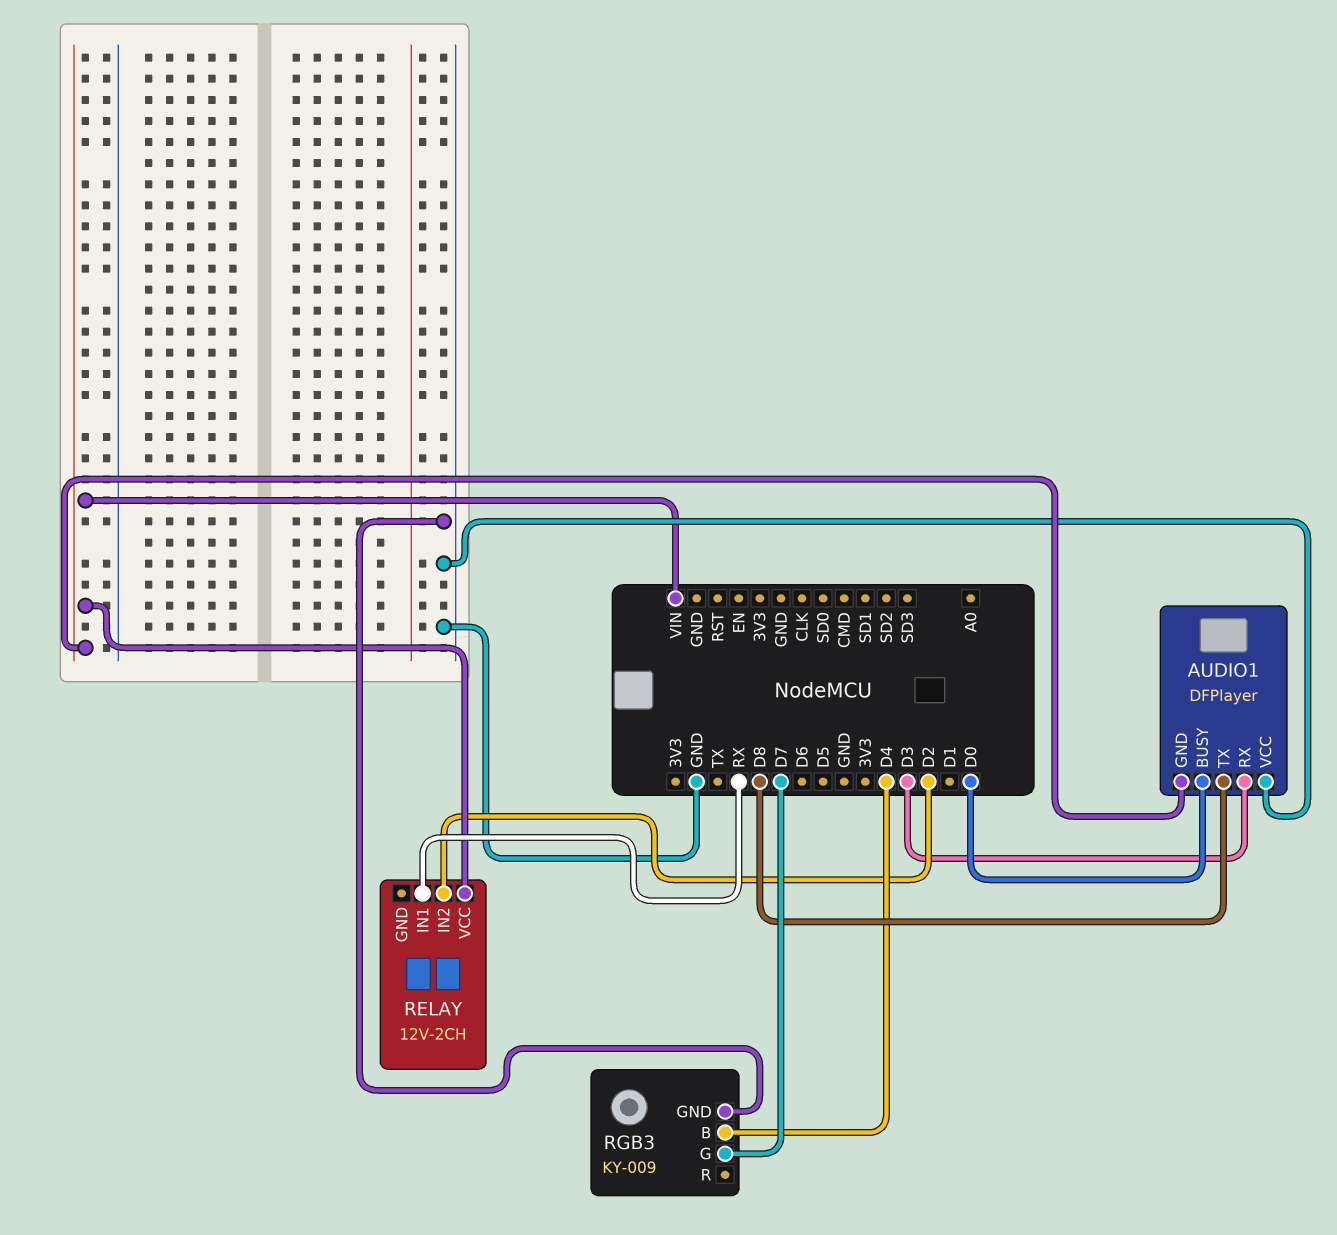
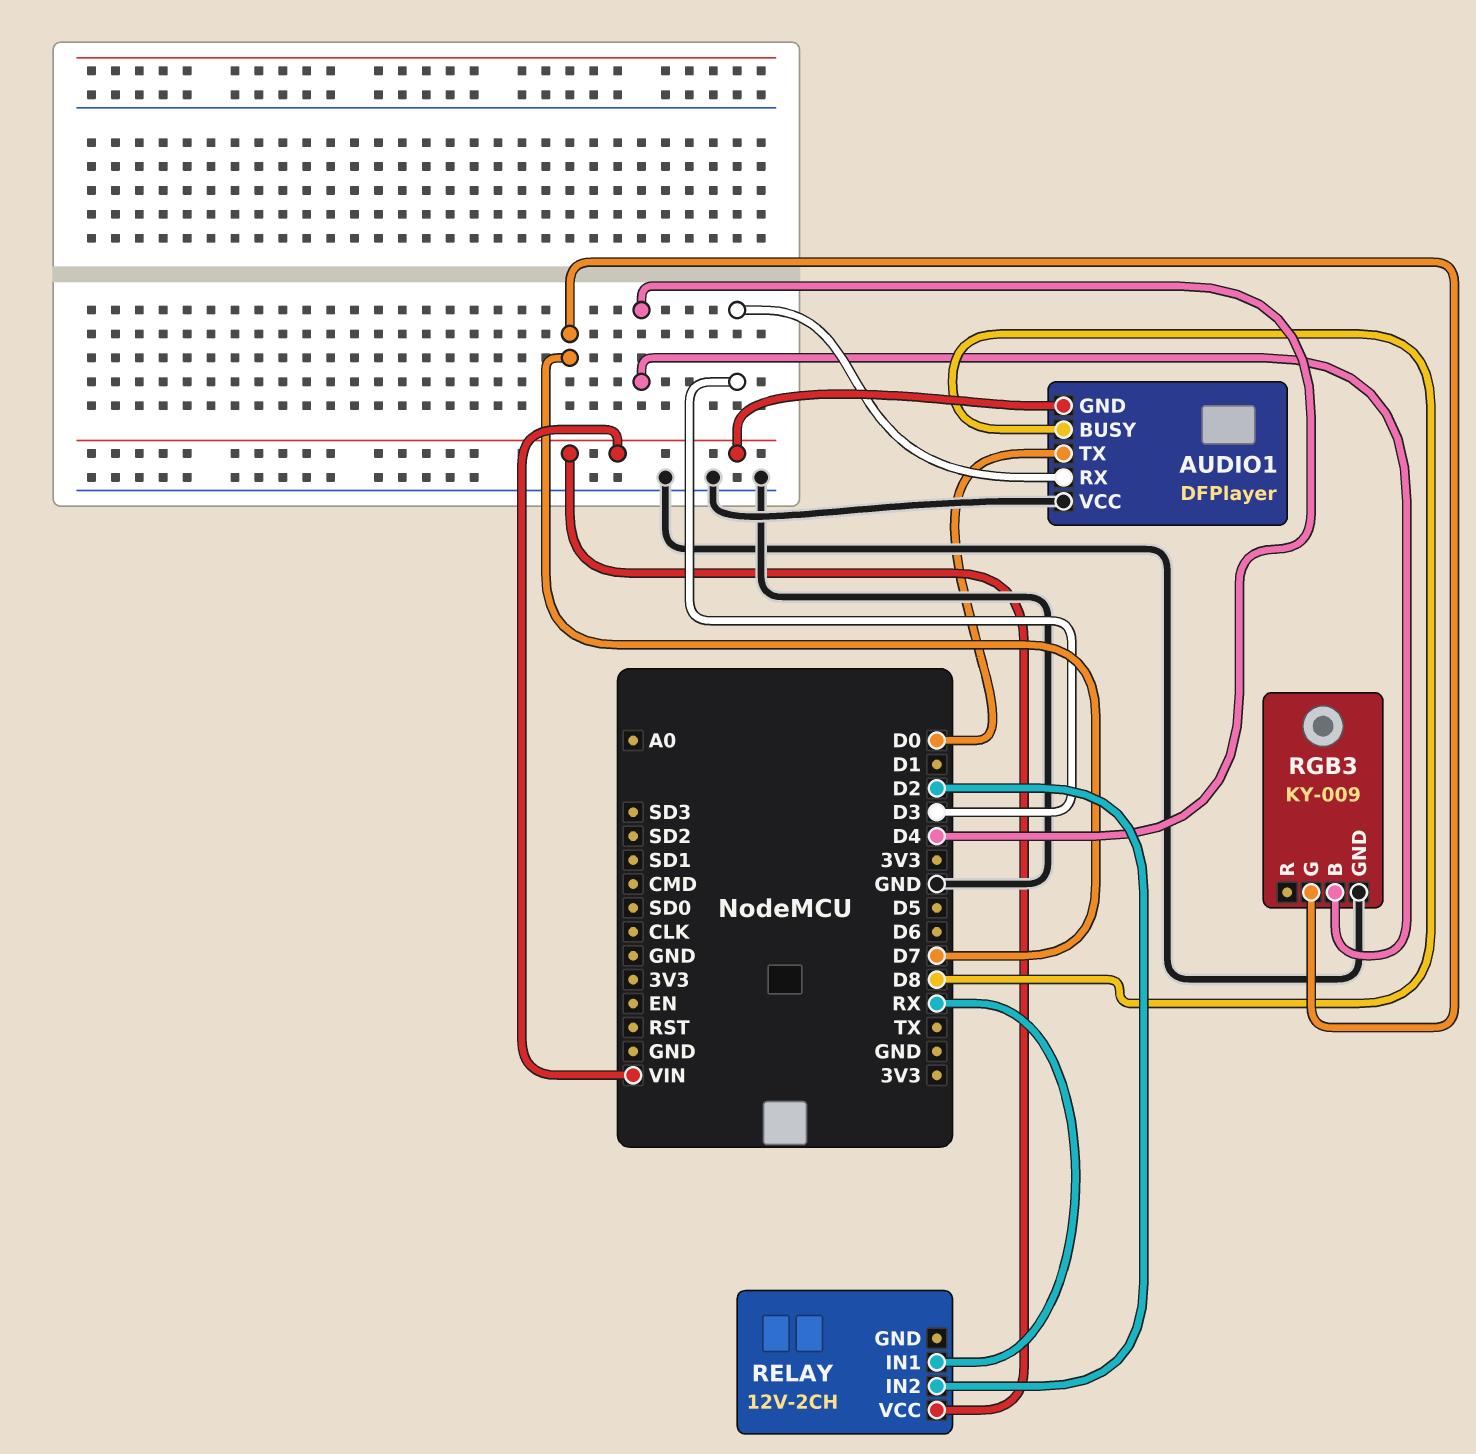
AUDIO1 pin BUSY: D0 -> D8
AUDIO1 pin TX: D8 -> D0

